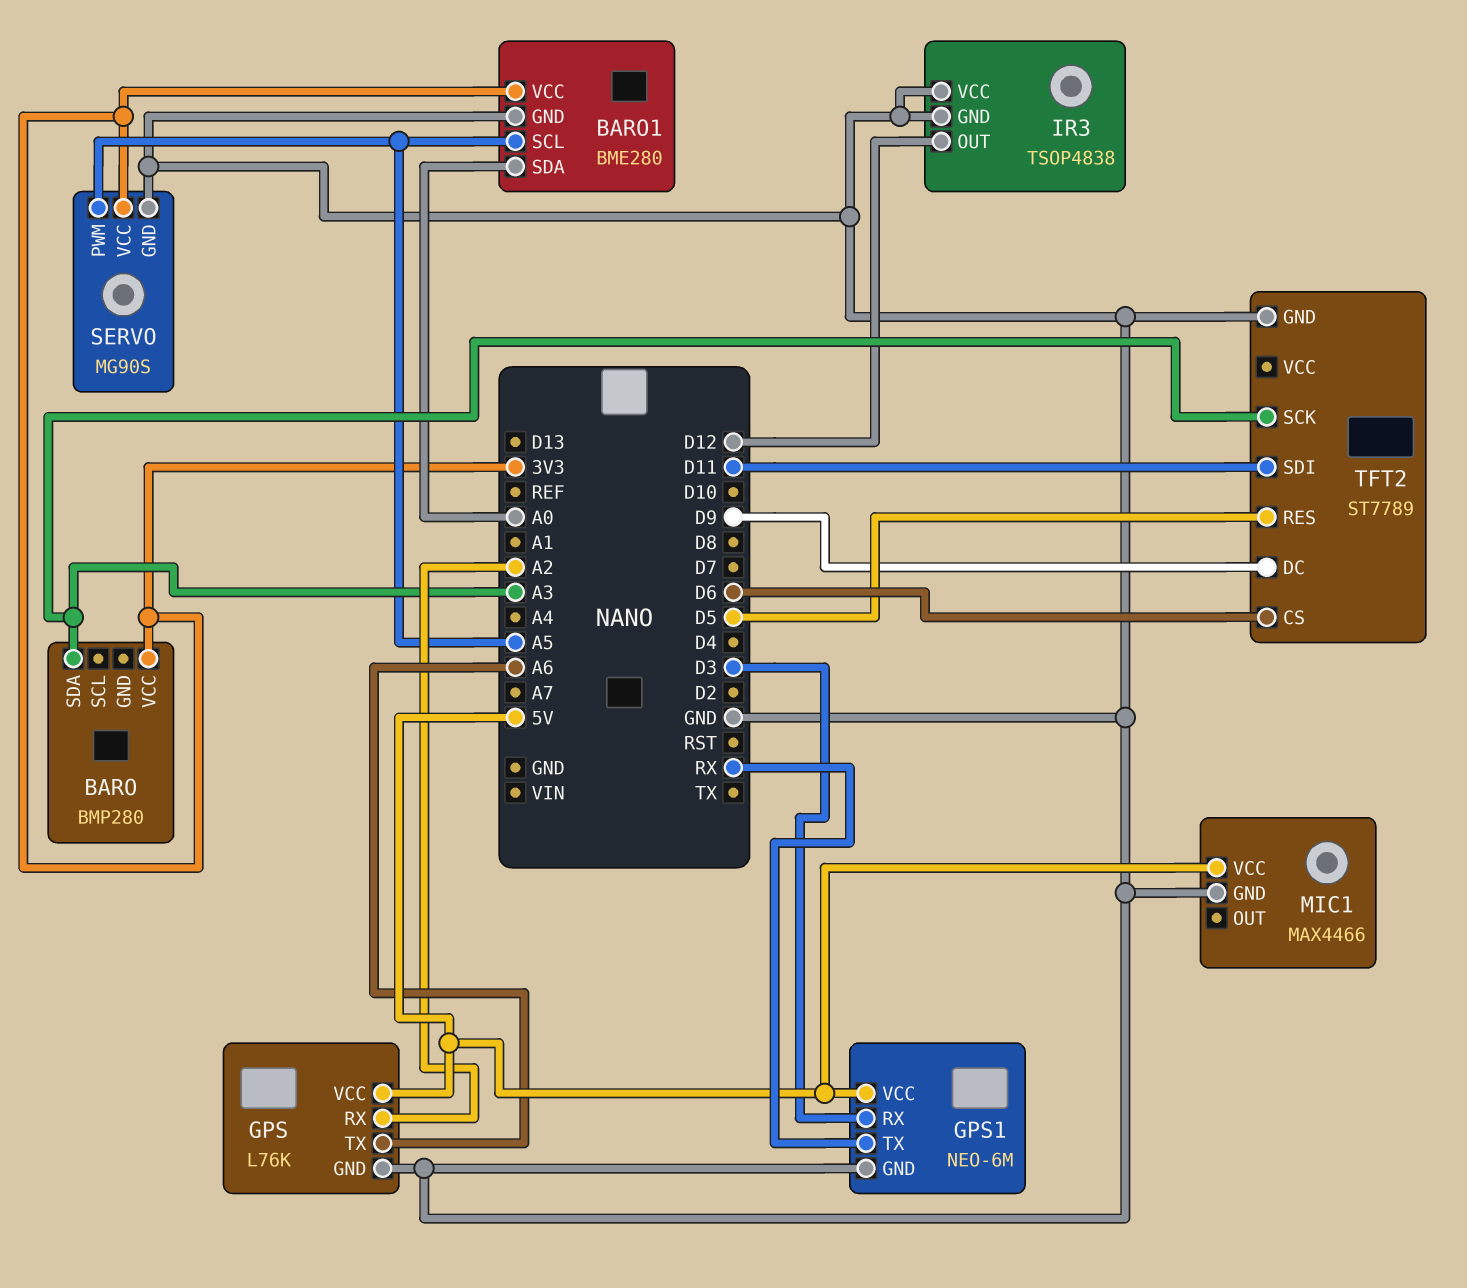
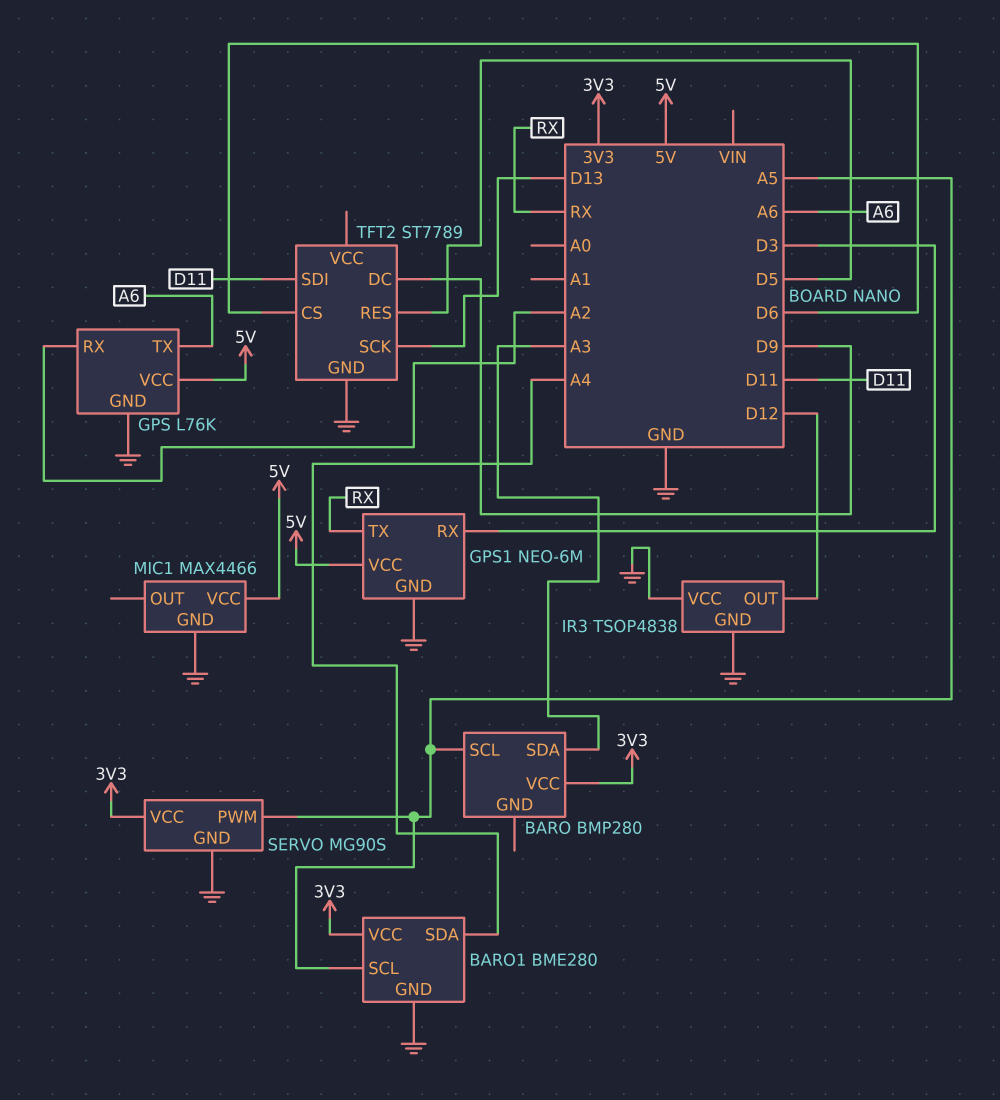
BARO pin SCL: none -> A5
BARO1 pin SDA: A0 -> A4
TFT2 pin SCK: A3 -> D13

